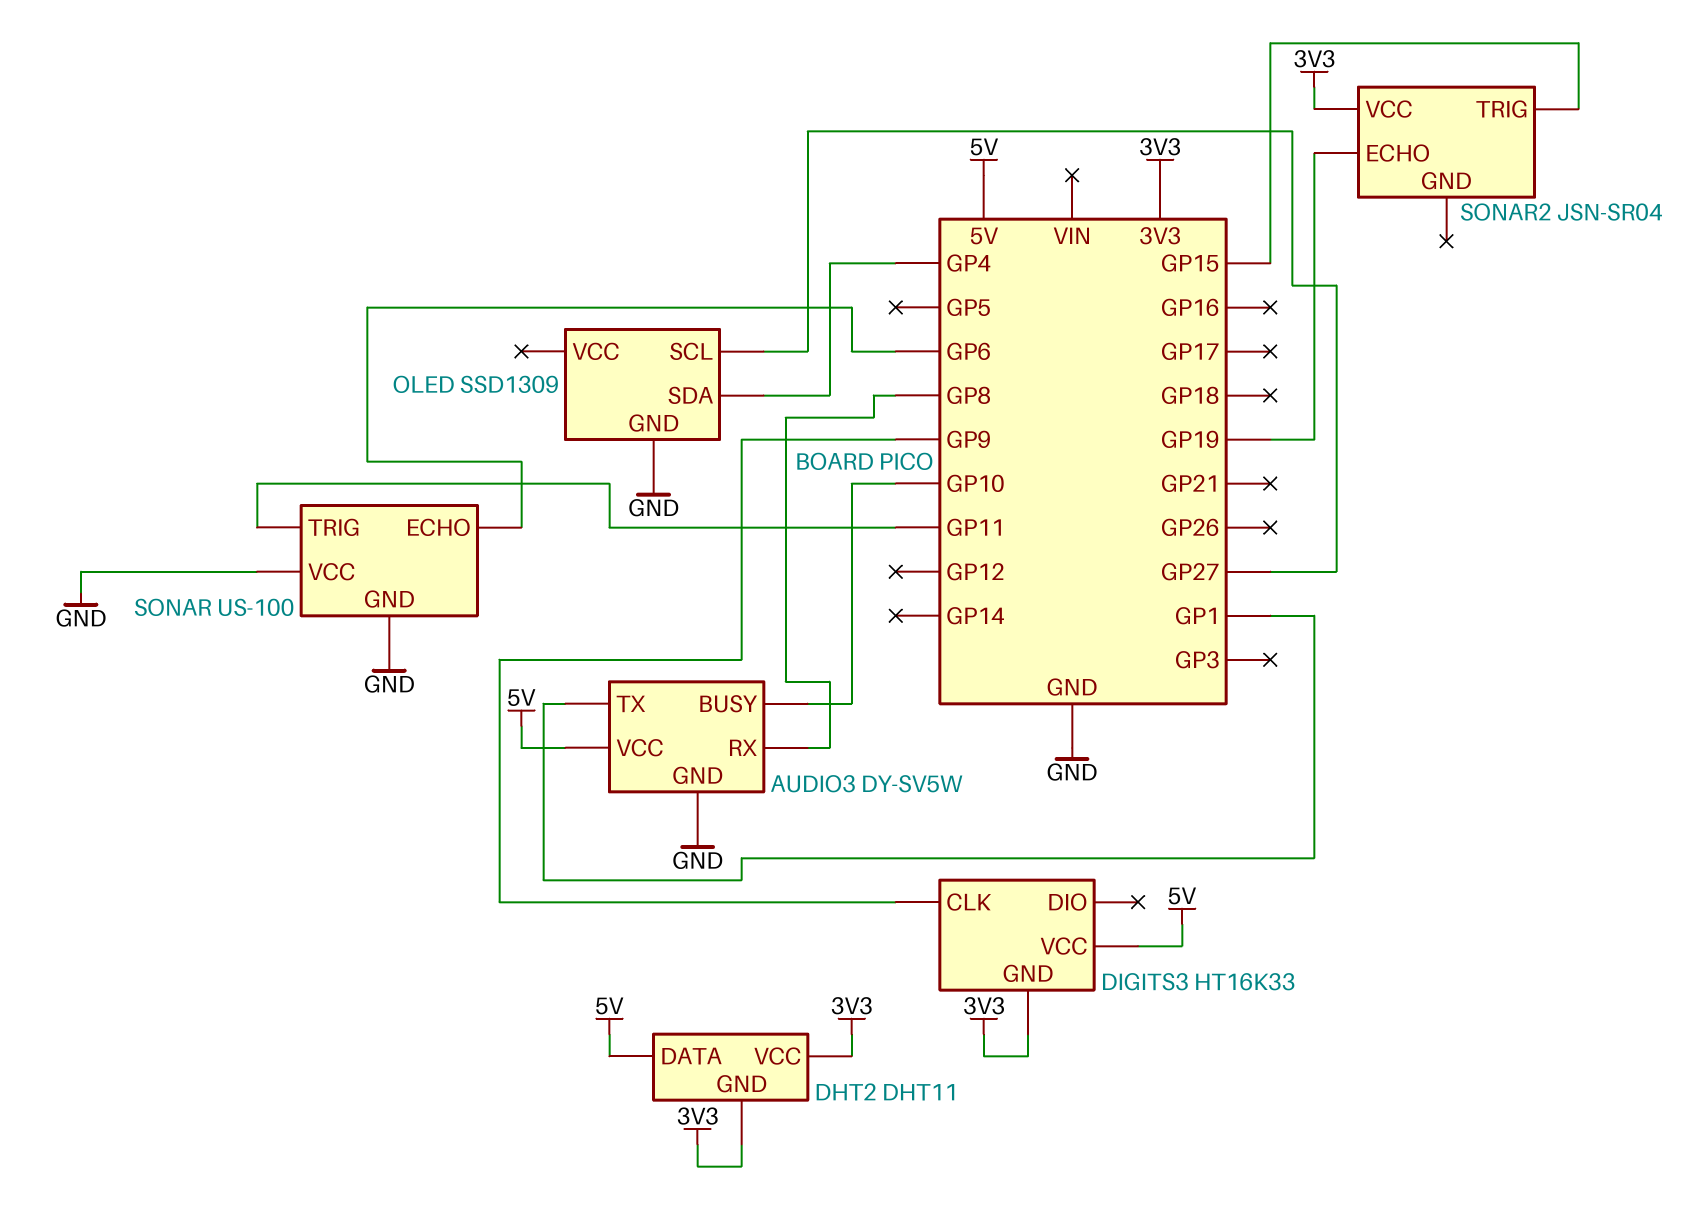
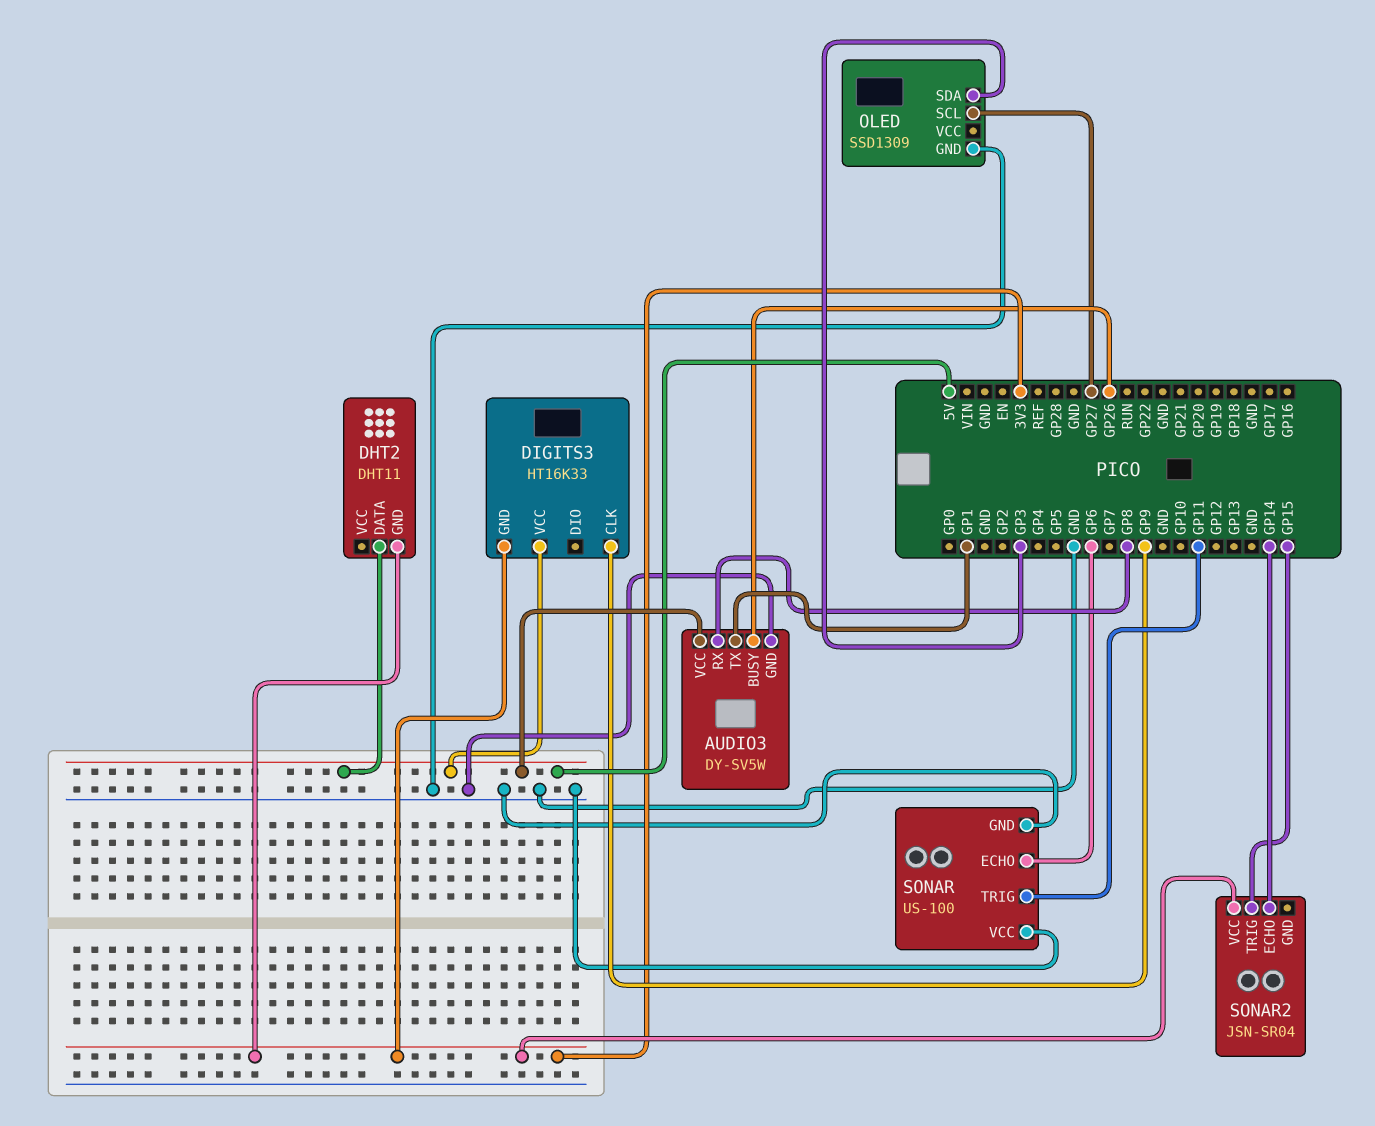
AUDIO3 pin BUSY: GP10 -> GP26
DHT2 pin VCC: 3V3 -> none
OLED pin SDA: GP4 -> GP3
SONAR2 pin ECHO: GP19 -> GP14

